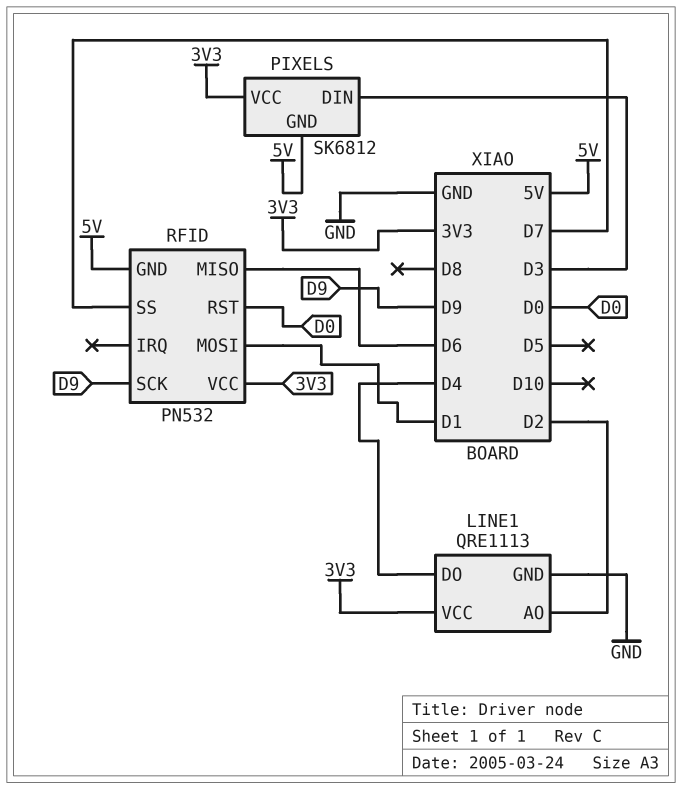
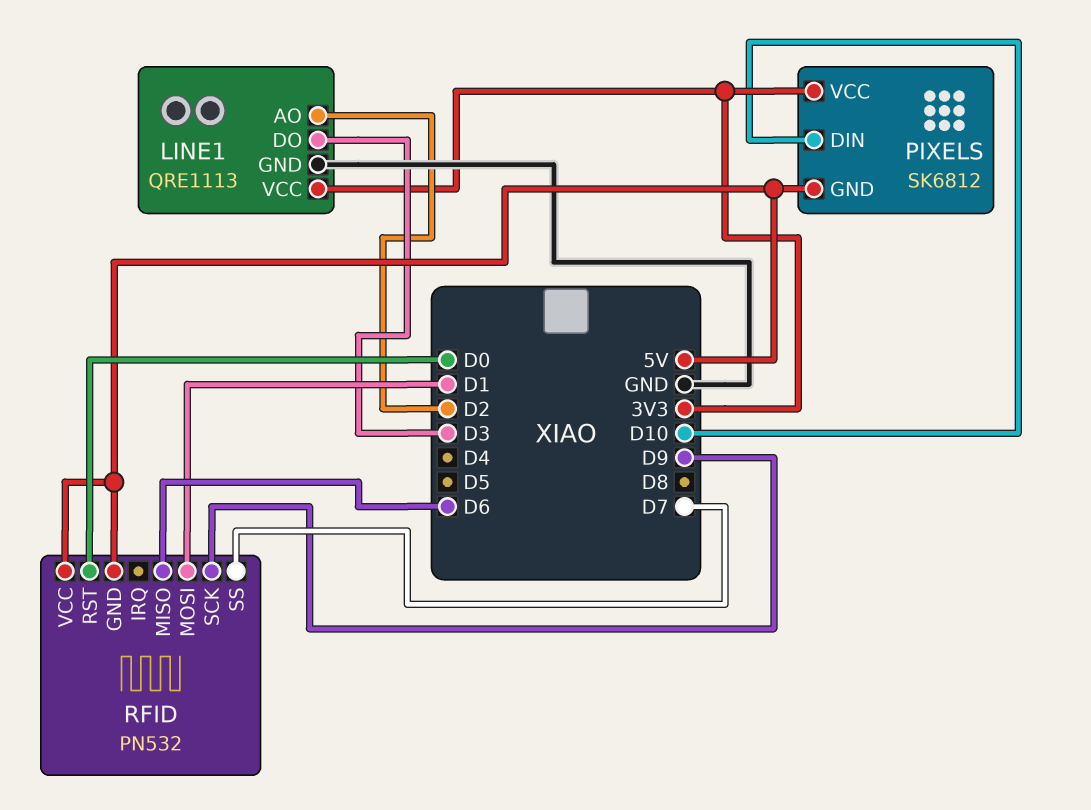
LINE1 pin DO: D4 -> D3
PIXELS pin DIN: D3 -> D10
RFID pin VCC: 3V3 -> 5V

